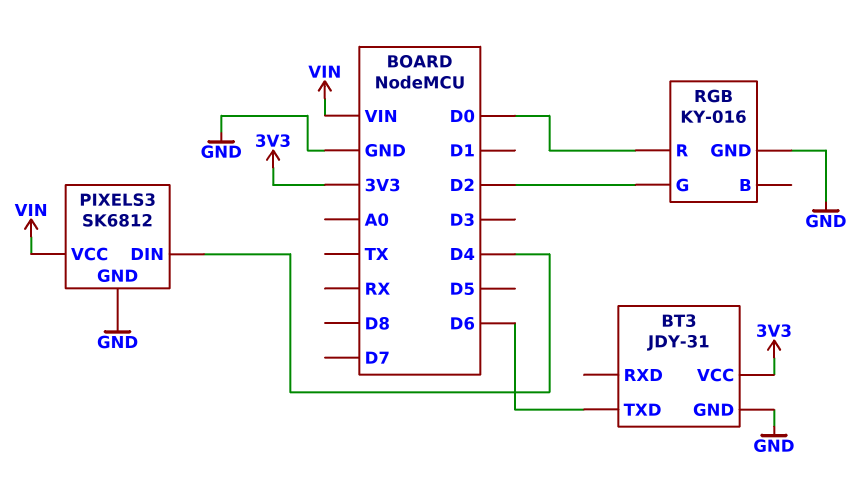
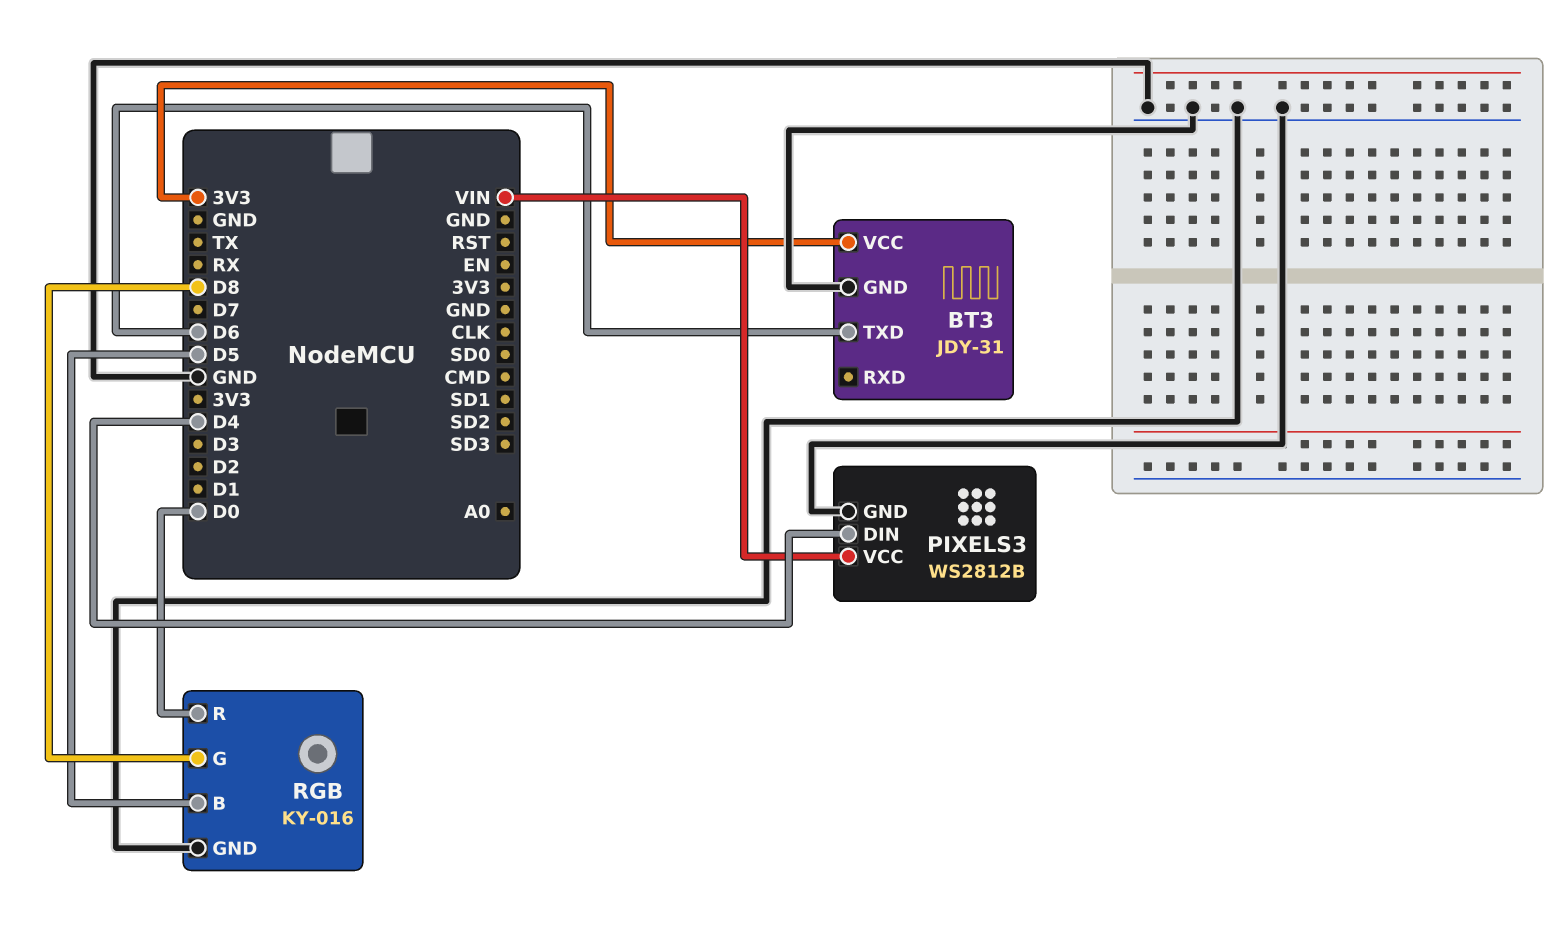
PIXELS3: SK6812 -> WS2812B
RGB pin B: none -> D5
RGB pin G: D2 -> D8

